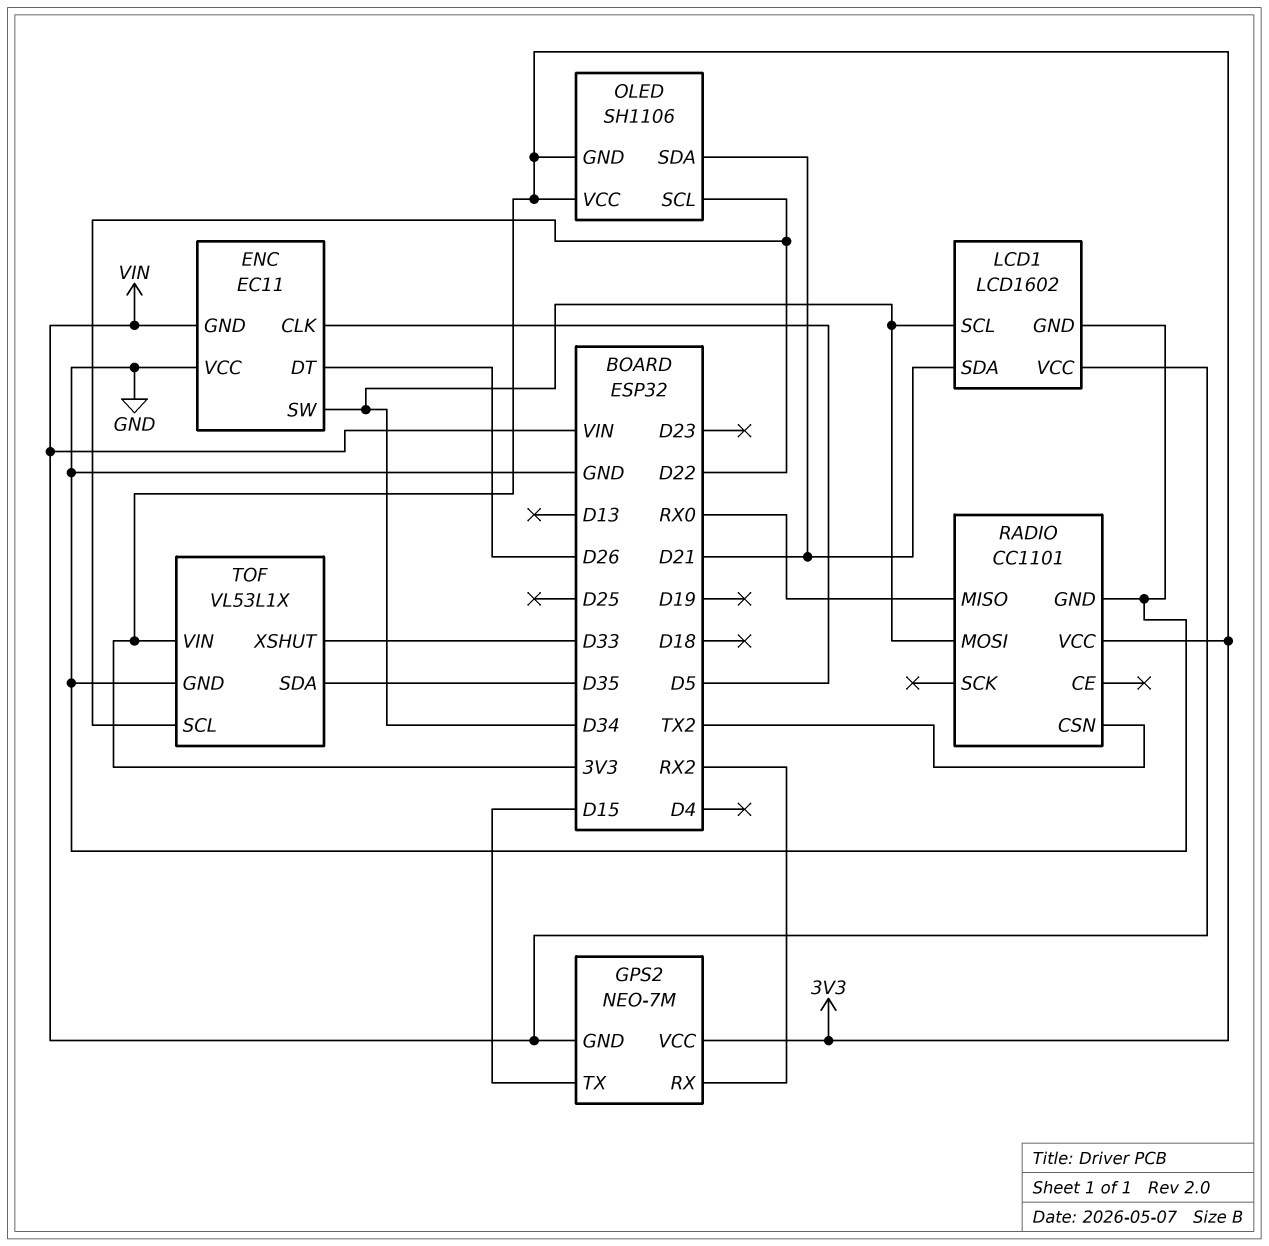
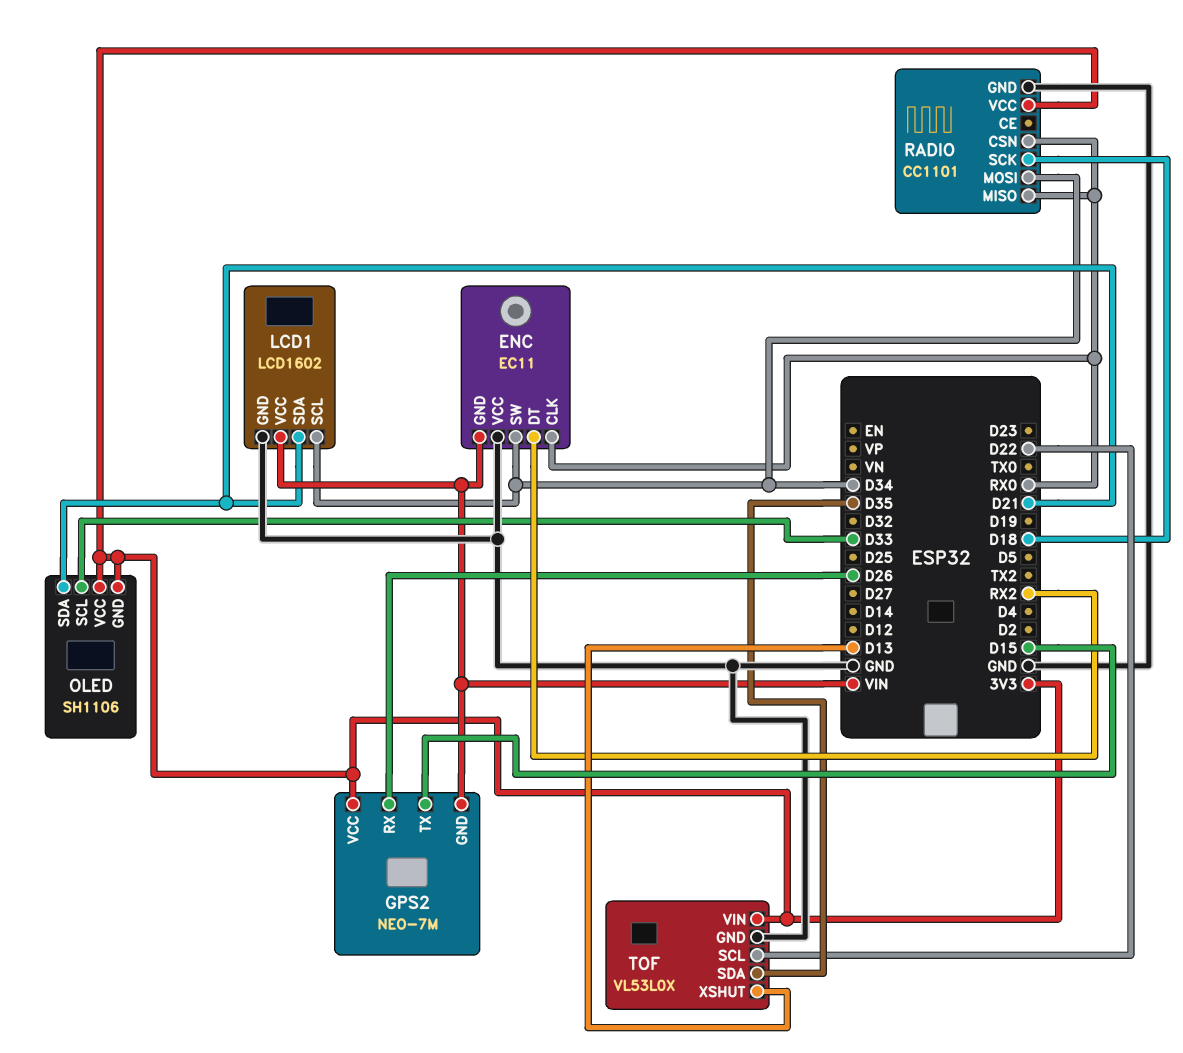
ENC pin CLK: D5 -> RX0
ENC pin DT: D26 -> RX2
GPS2 pin RX: RX2 -> D26
OLED pin SCL: D22 -> D33
RADIO pin CSN: TX2 -> RX0
RADIO pin SCK: none -> D18
TOF: VL53L1X -> VL53L0X
TOF pin XSHUT: D33 -> D13

